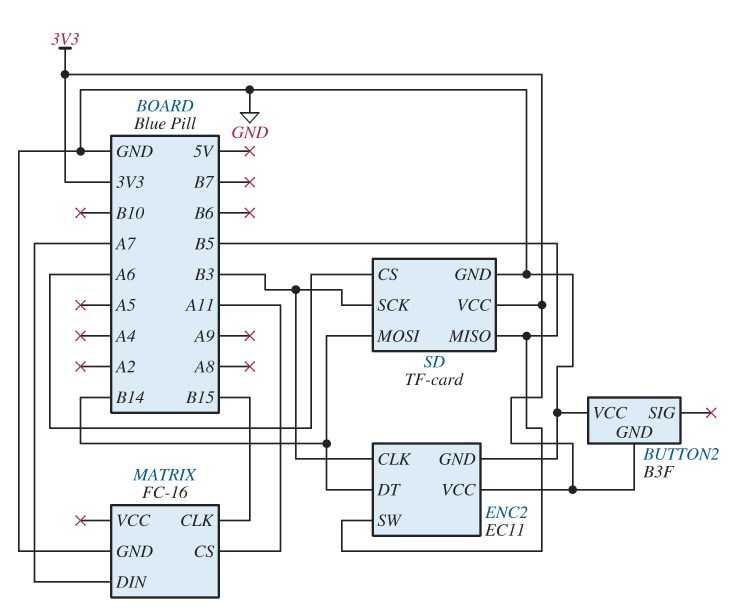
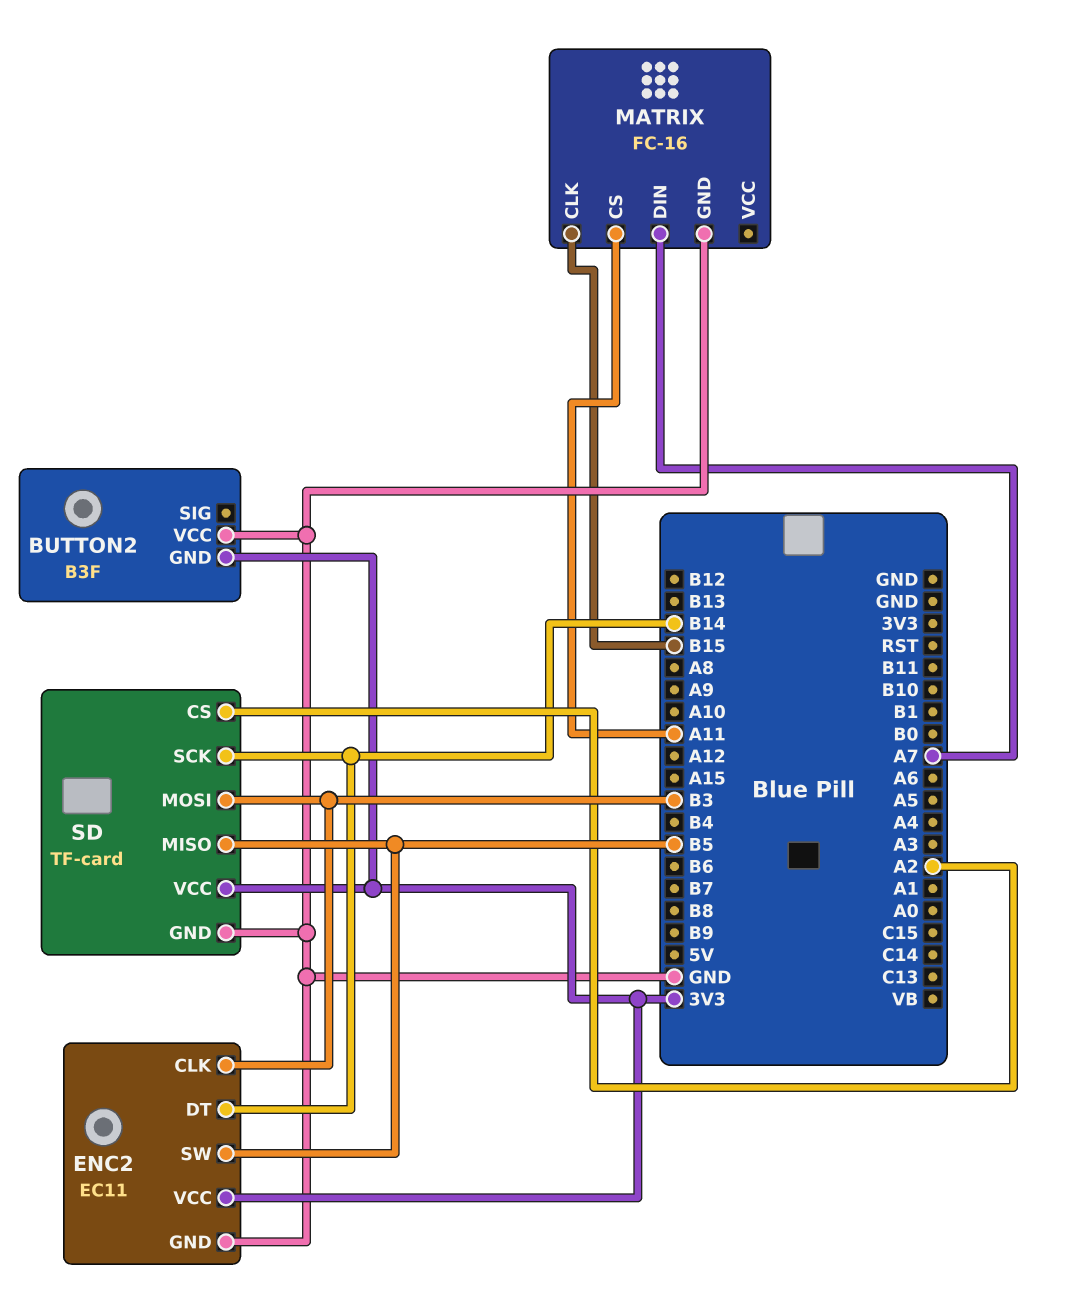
SD pin CS: A6 -> A2
SD pin MOSI: B14 -> B3
SD pin SCK: B3 -> B14

